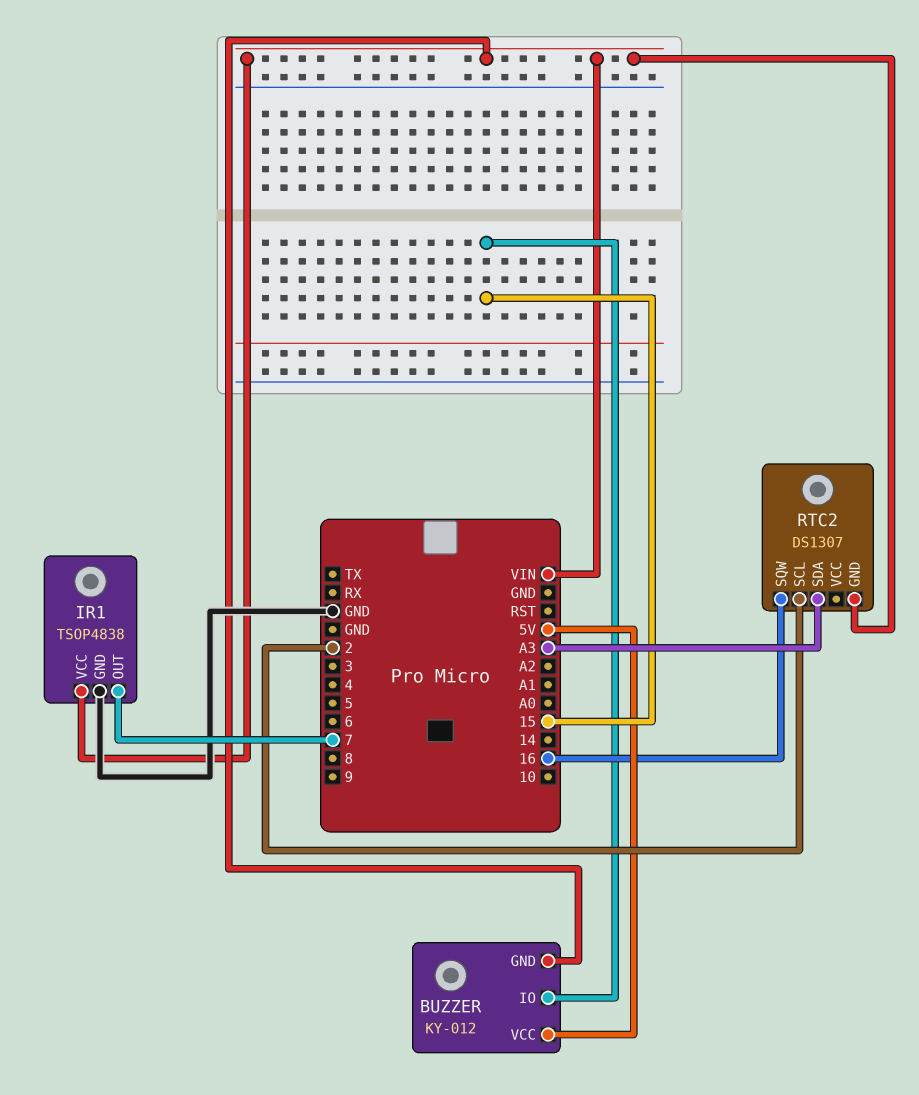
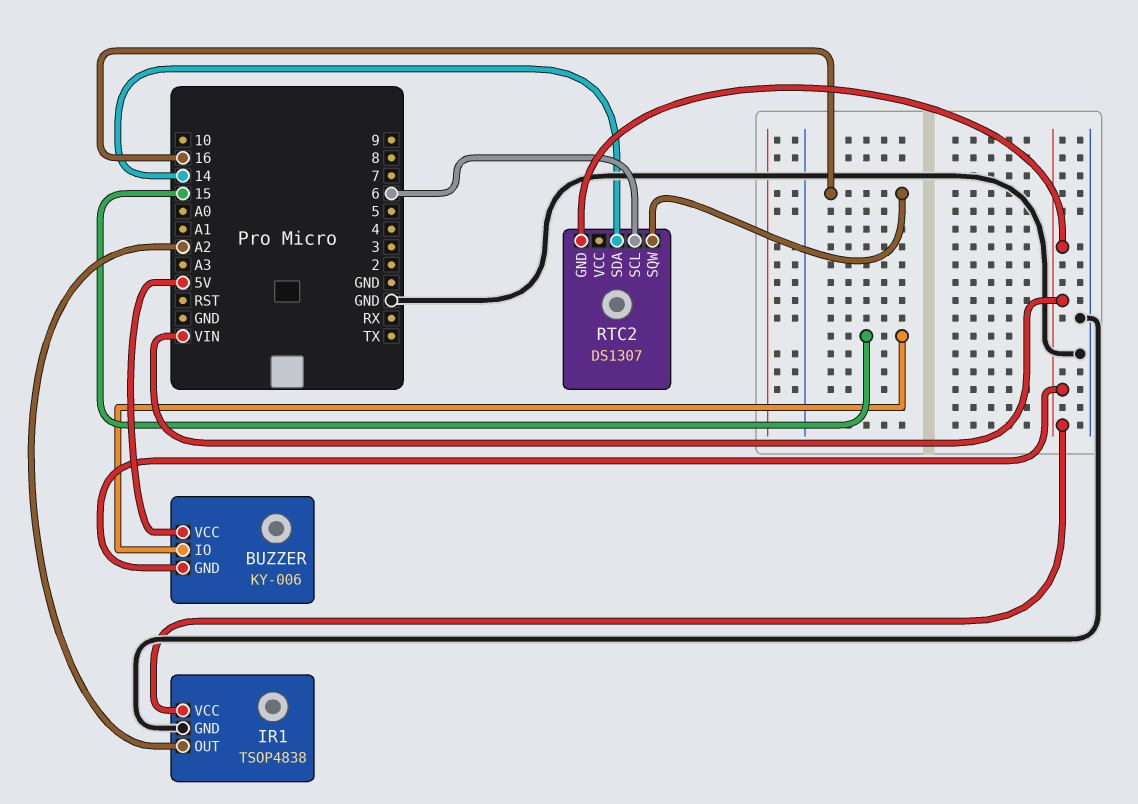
BUZZER: KY-012 -> KY-006
IR1 pin OUT: 7 -> A2
RTC2 pin SCL: 2 -> 6
RTC2 pin SDA: A3 -> 14

